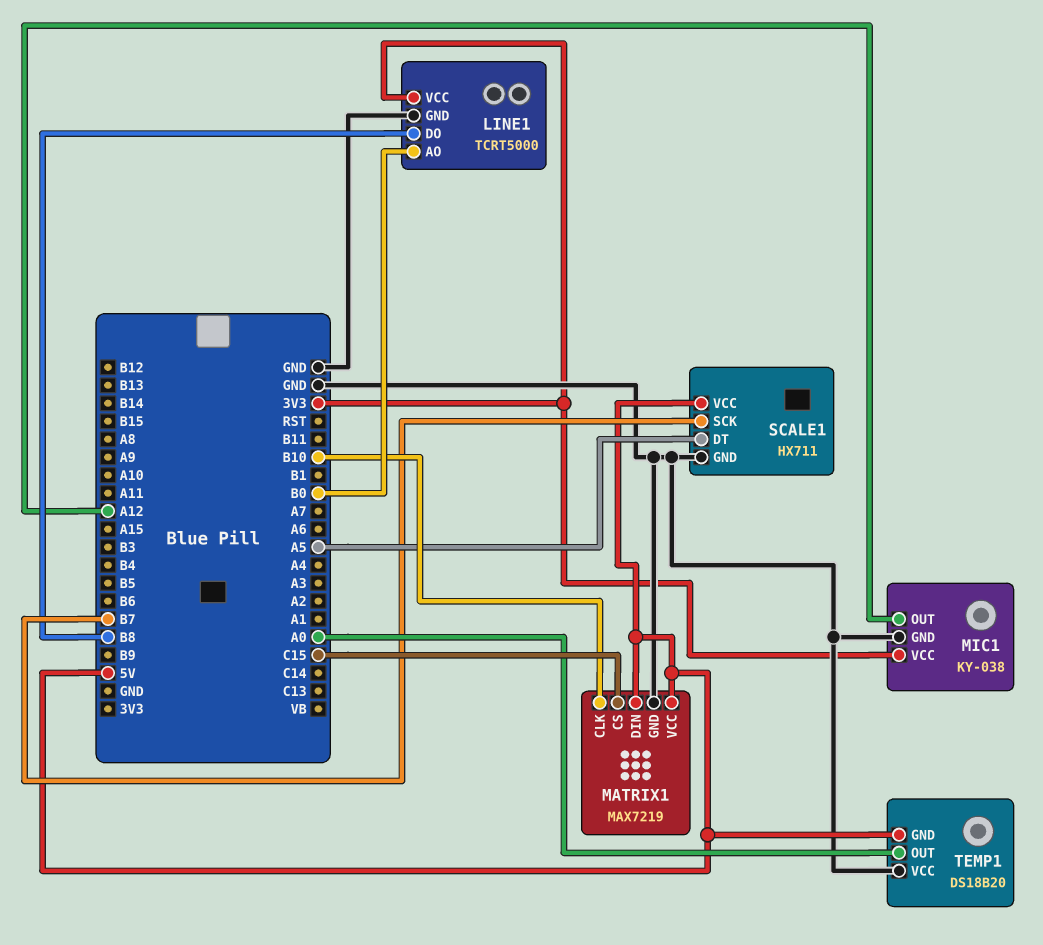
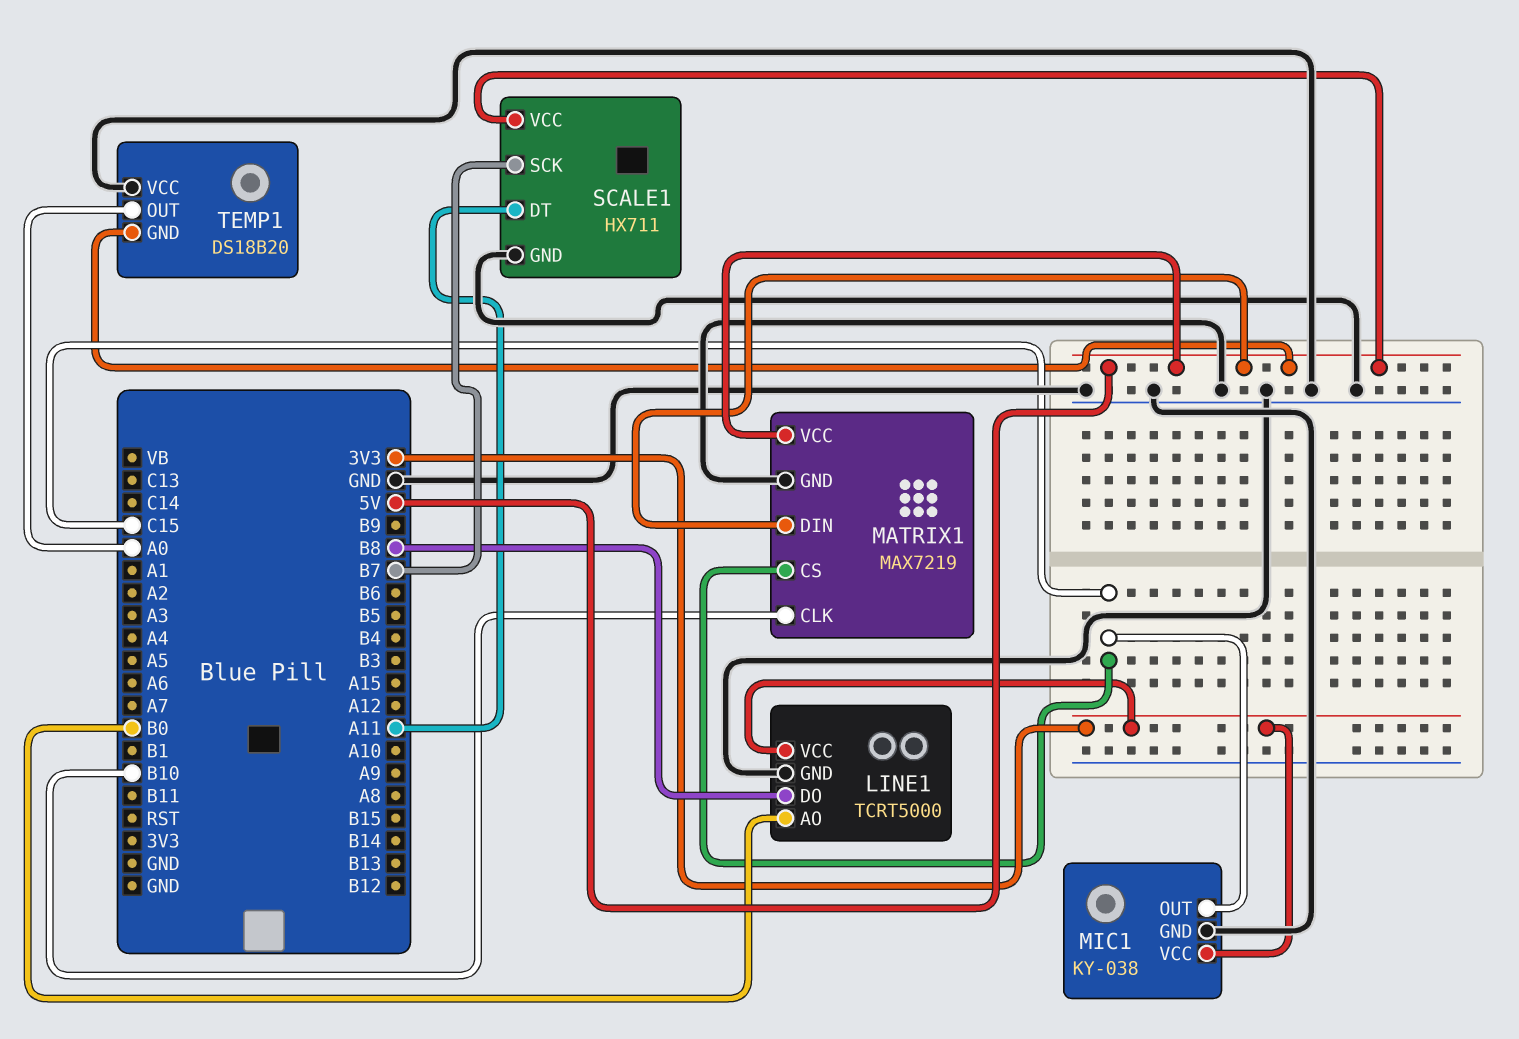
MIC1 pin OUT: A12 -> C15
SCALE1 pin DT: A5 -> A11

